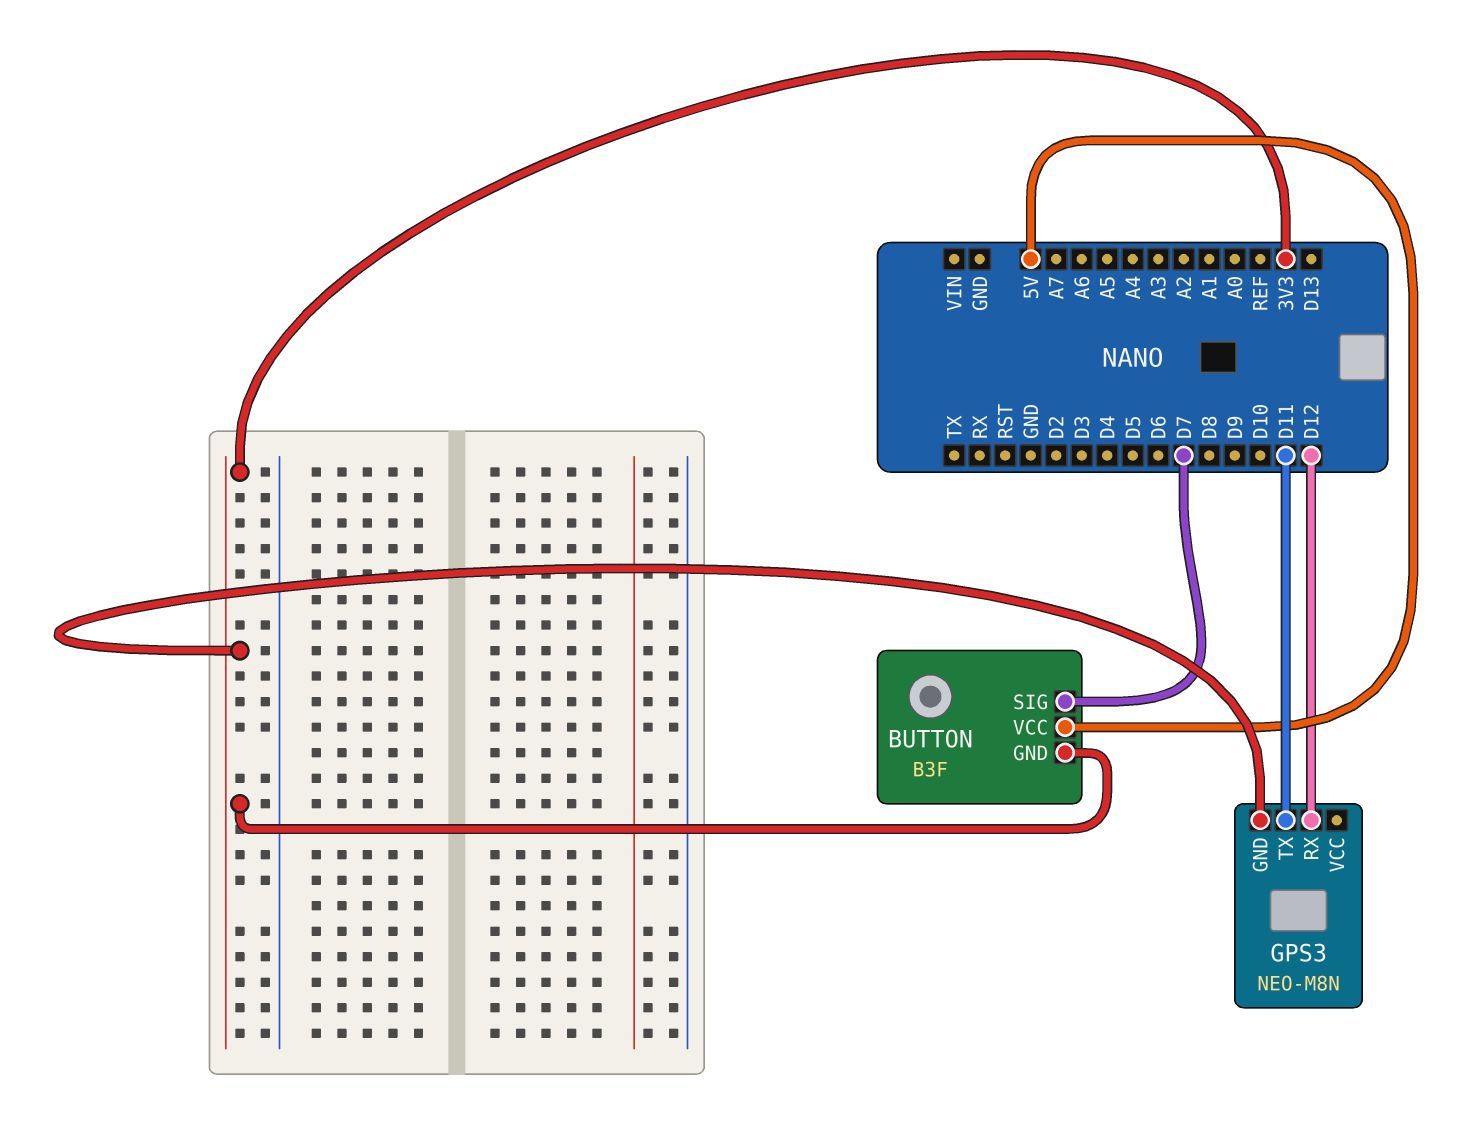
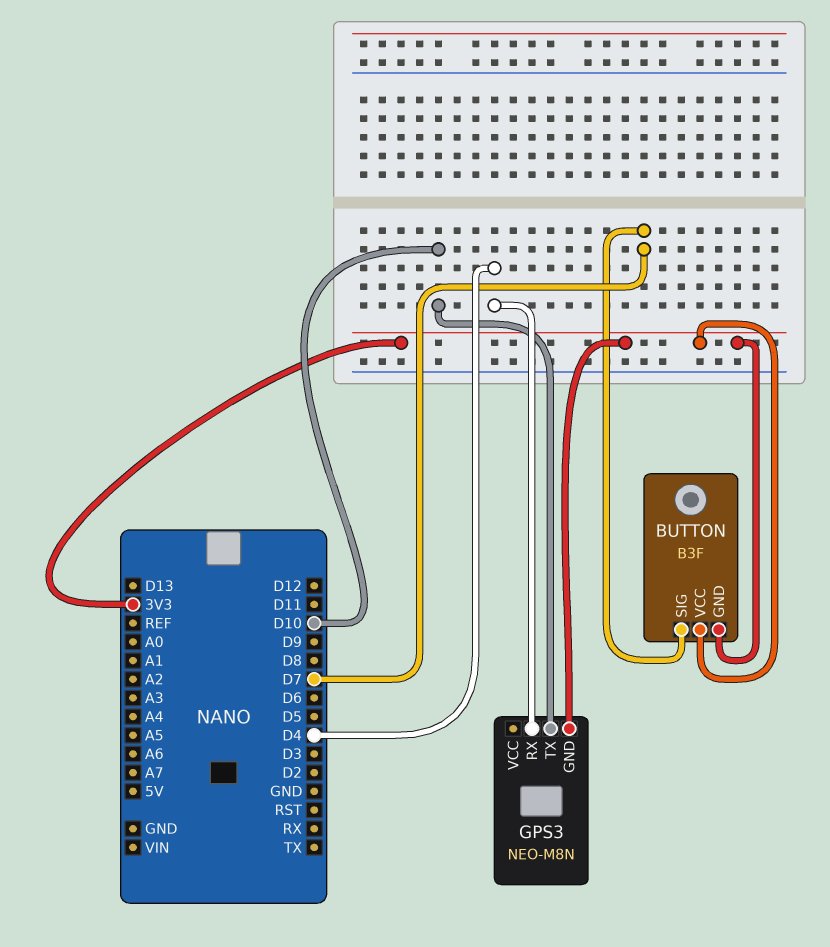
BUTTON pin VCC: 5V -> 3V3
GPS3 pin RX: D12 -> D4
GPS3 pin TX: D11 -> D10

